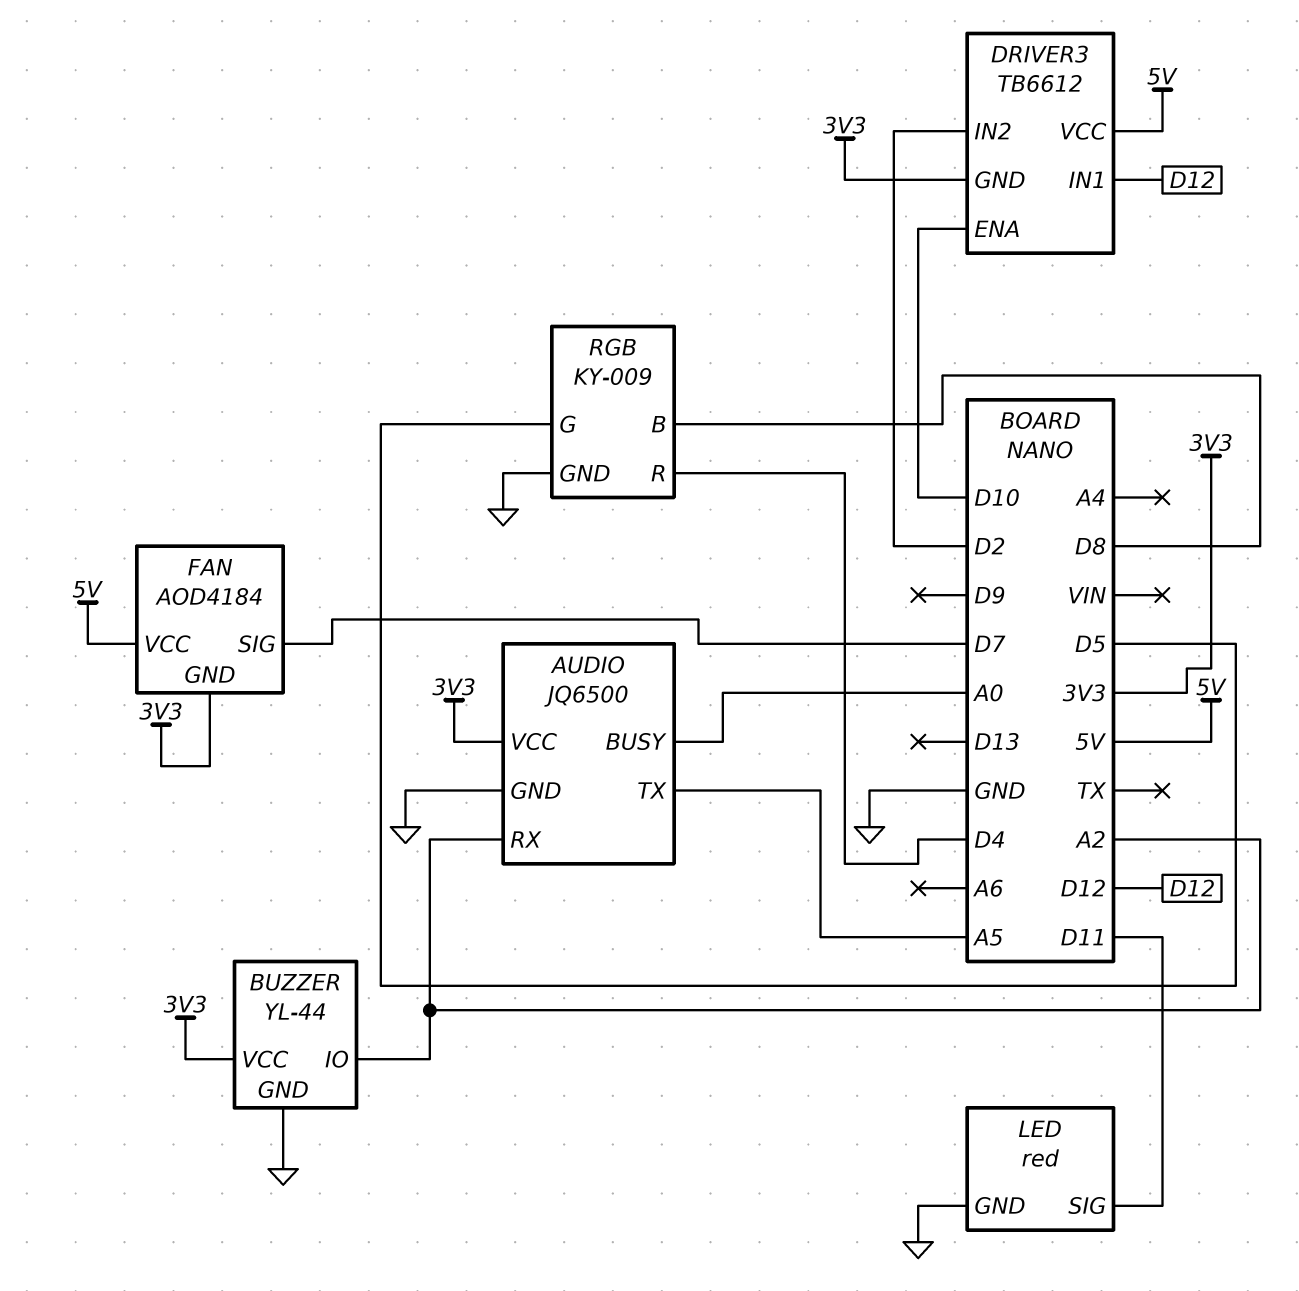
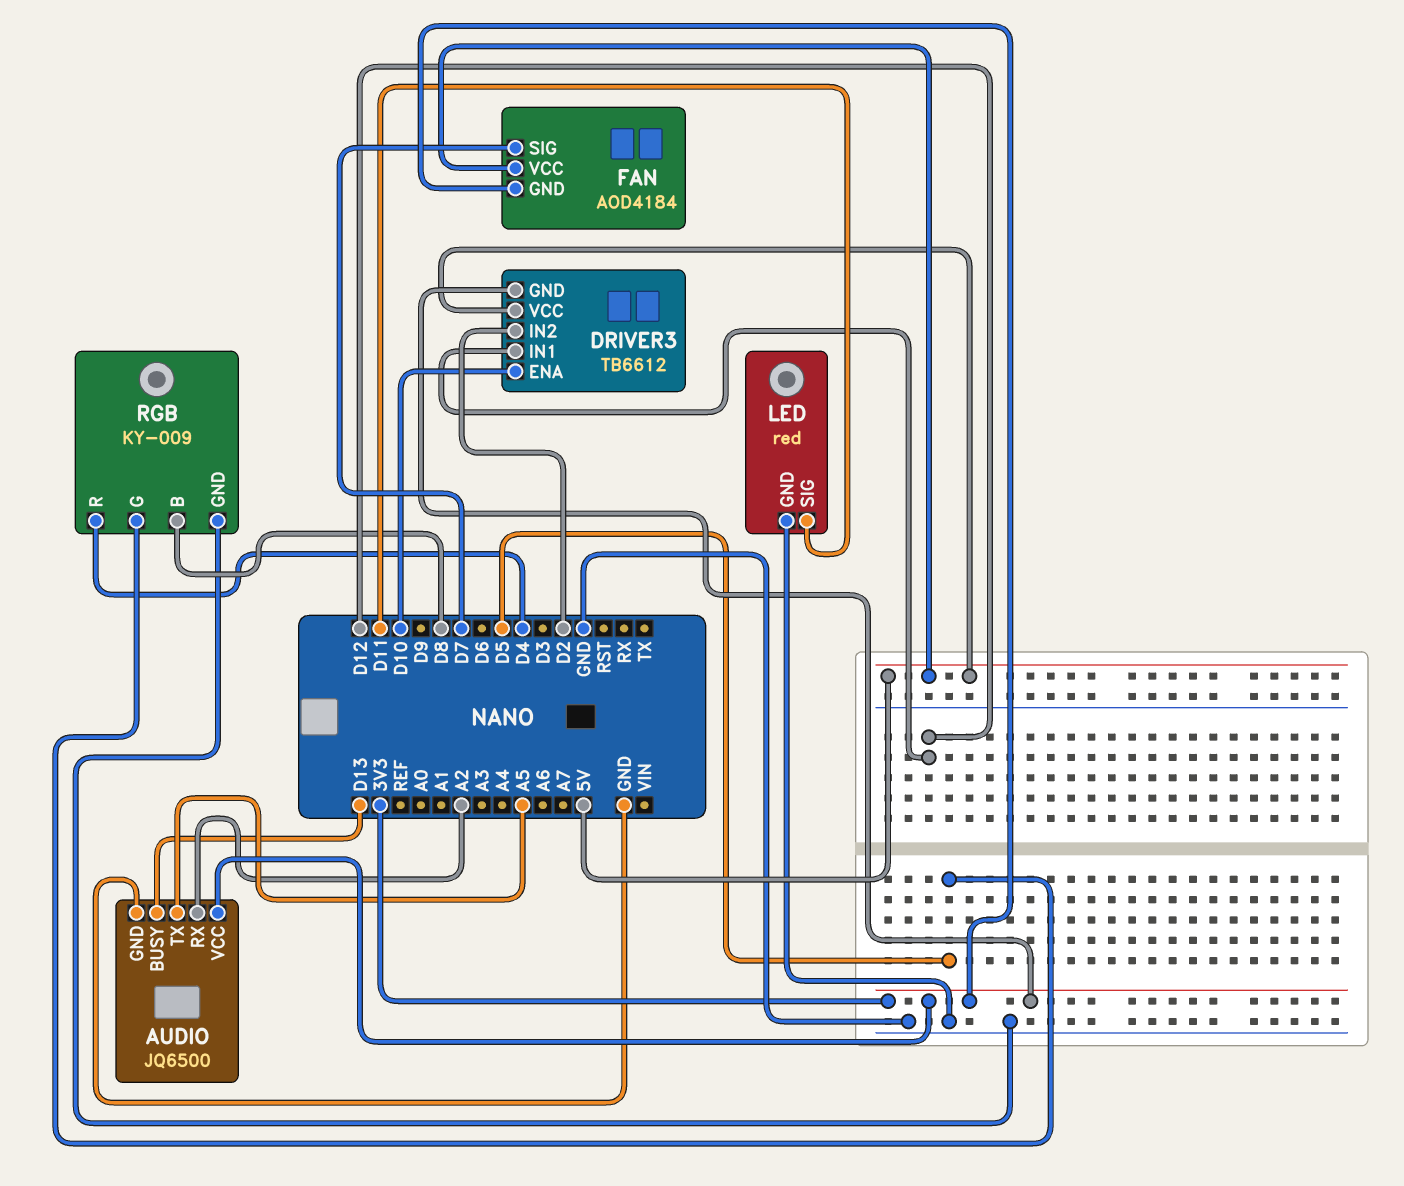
AUDIO pin BUSY: A0 -> D13
BUZZER: YL-44 -> none
BUZZER pin GND: GND -> none
BUZZER pin IO: A2 -> none
BUZZER pin VCC: 3V3 -> none

